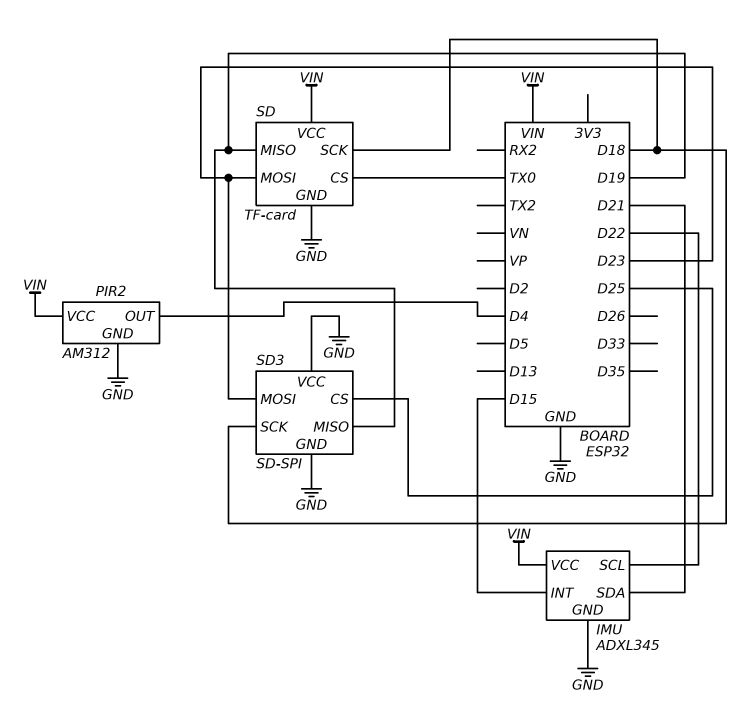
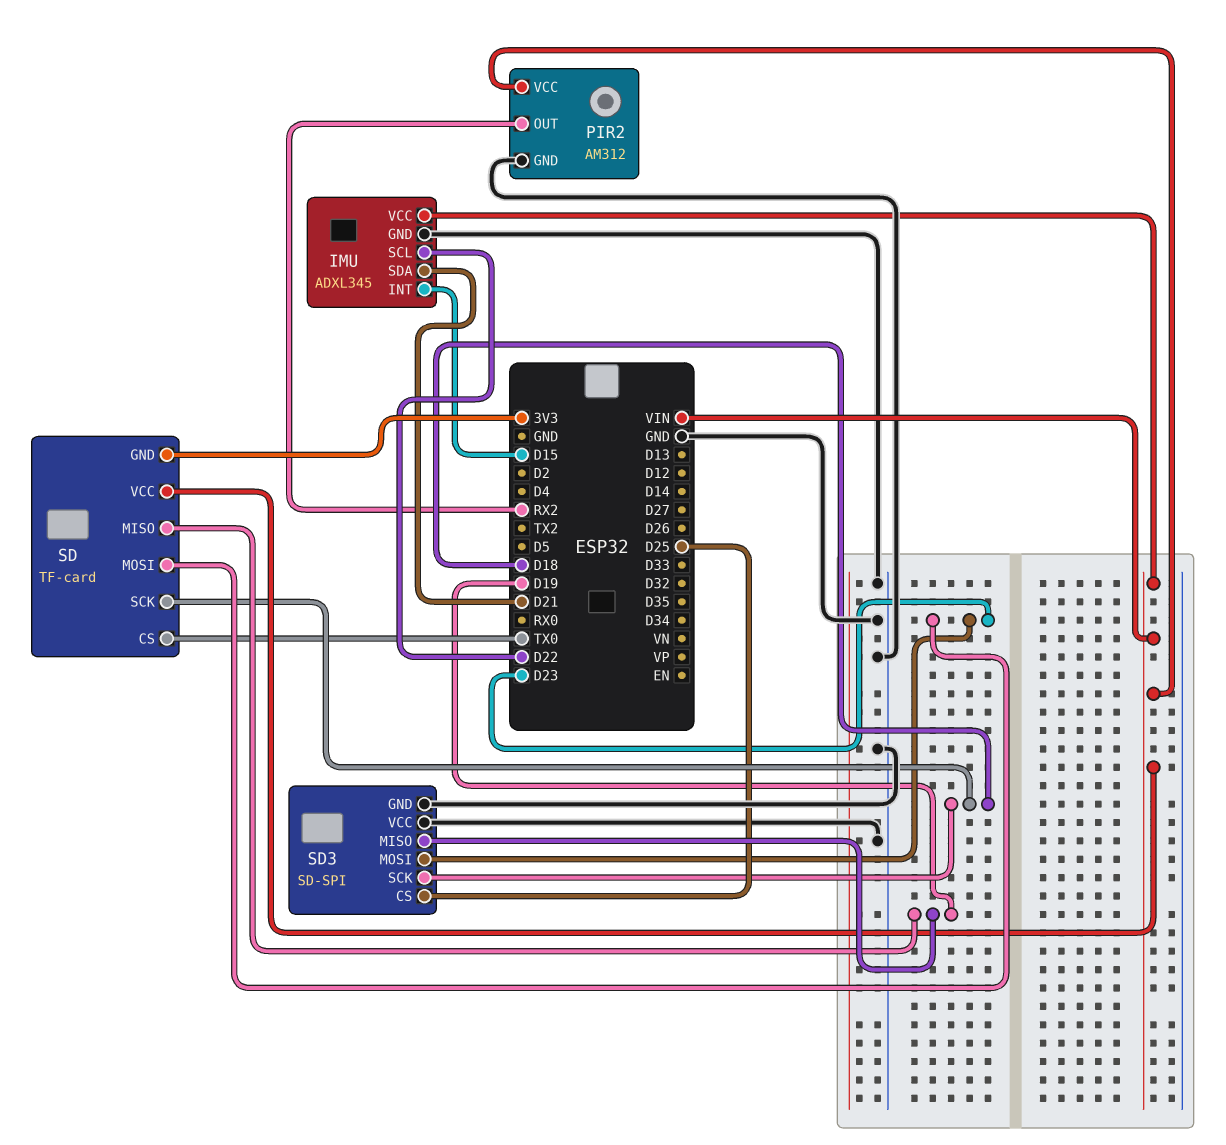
PIR2 pin OUT: D4 -> RX2
SD pin GND: GND -> 3V3

